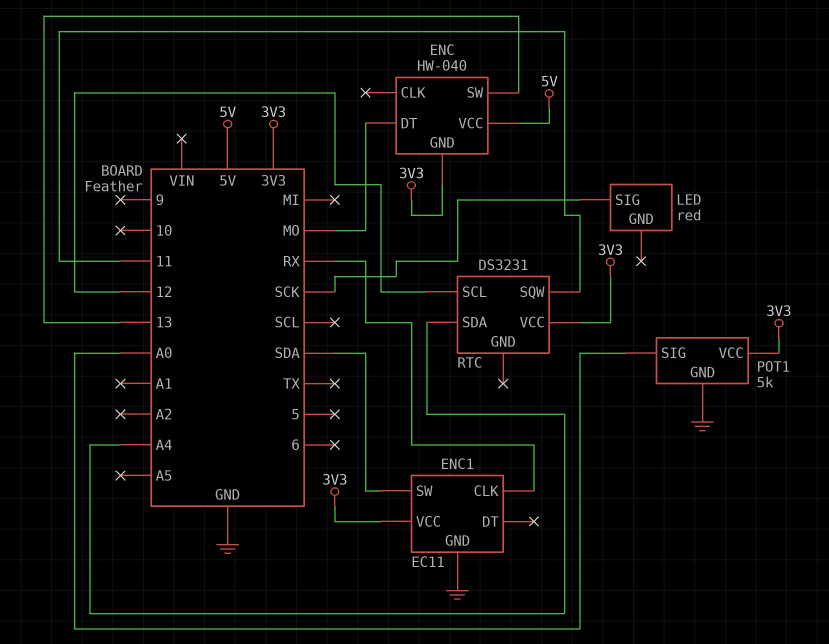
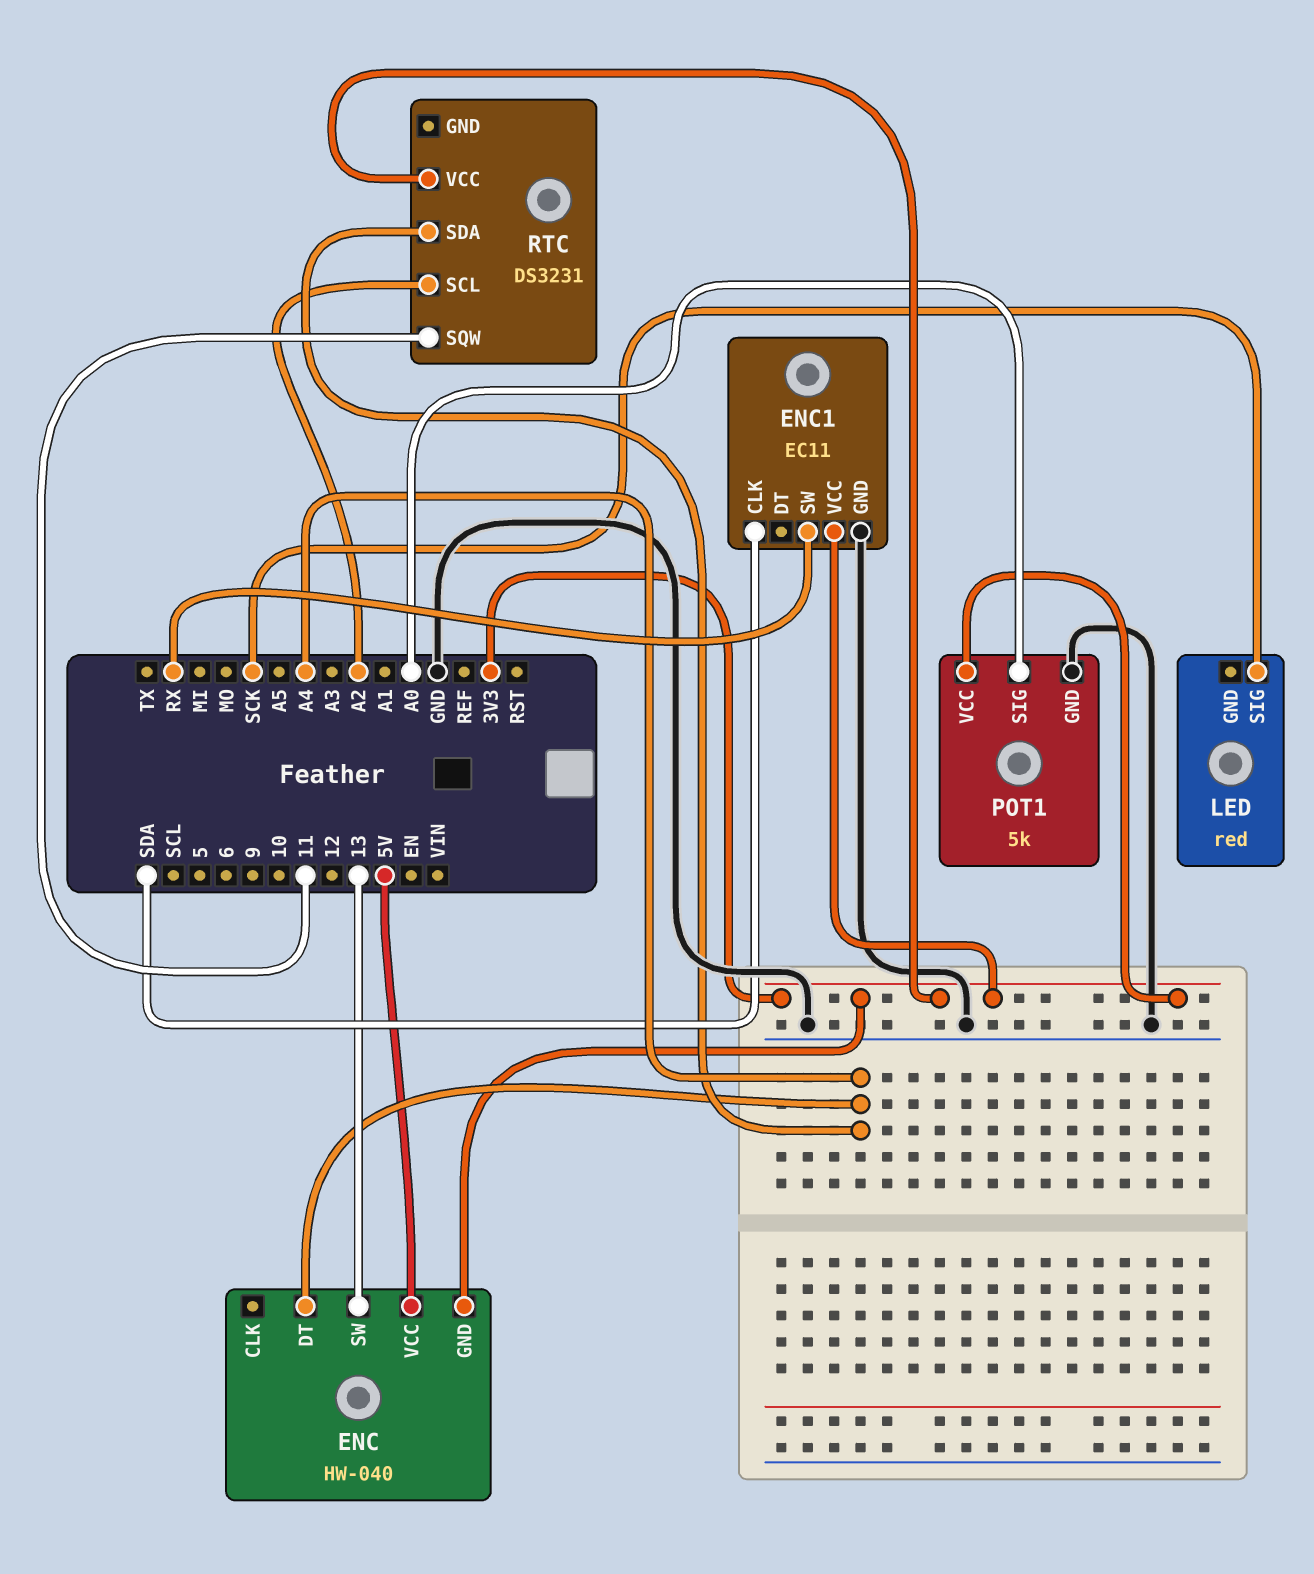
ENC pin DT: MO -> A4
ENC1 pin CLK: RX -> SDA
ENC1 pin SW: SDA -> RX
RTC pin SCL: 12 -> A2

